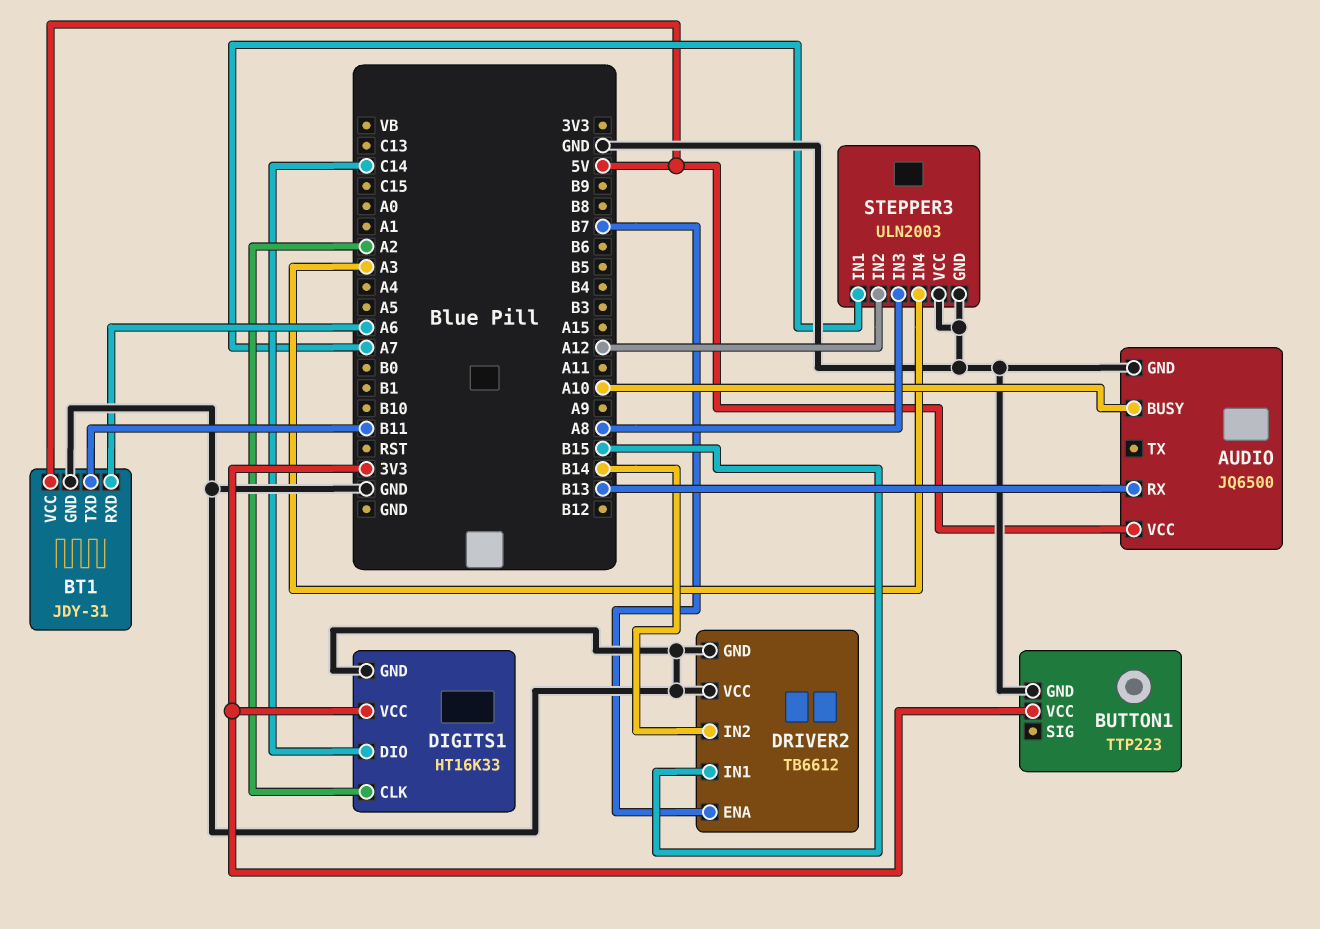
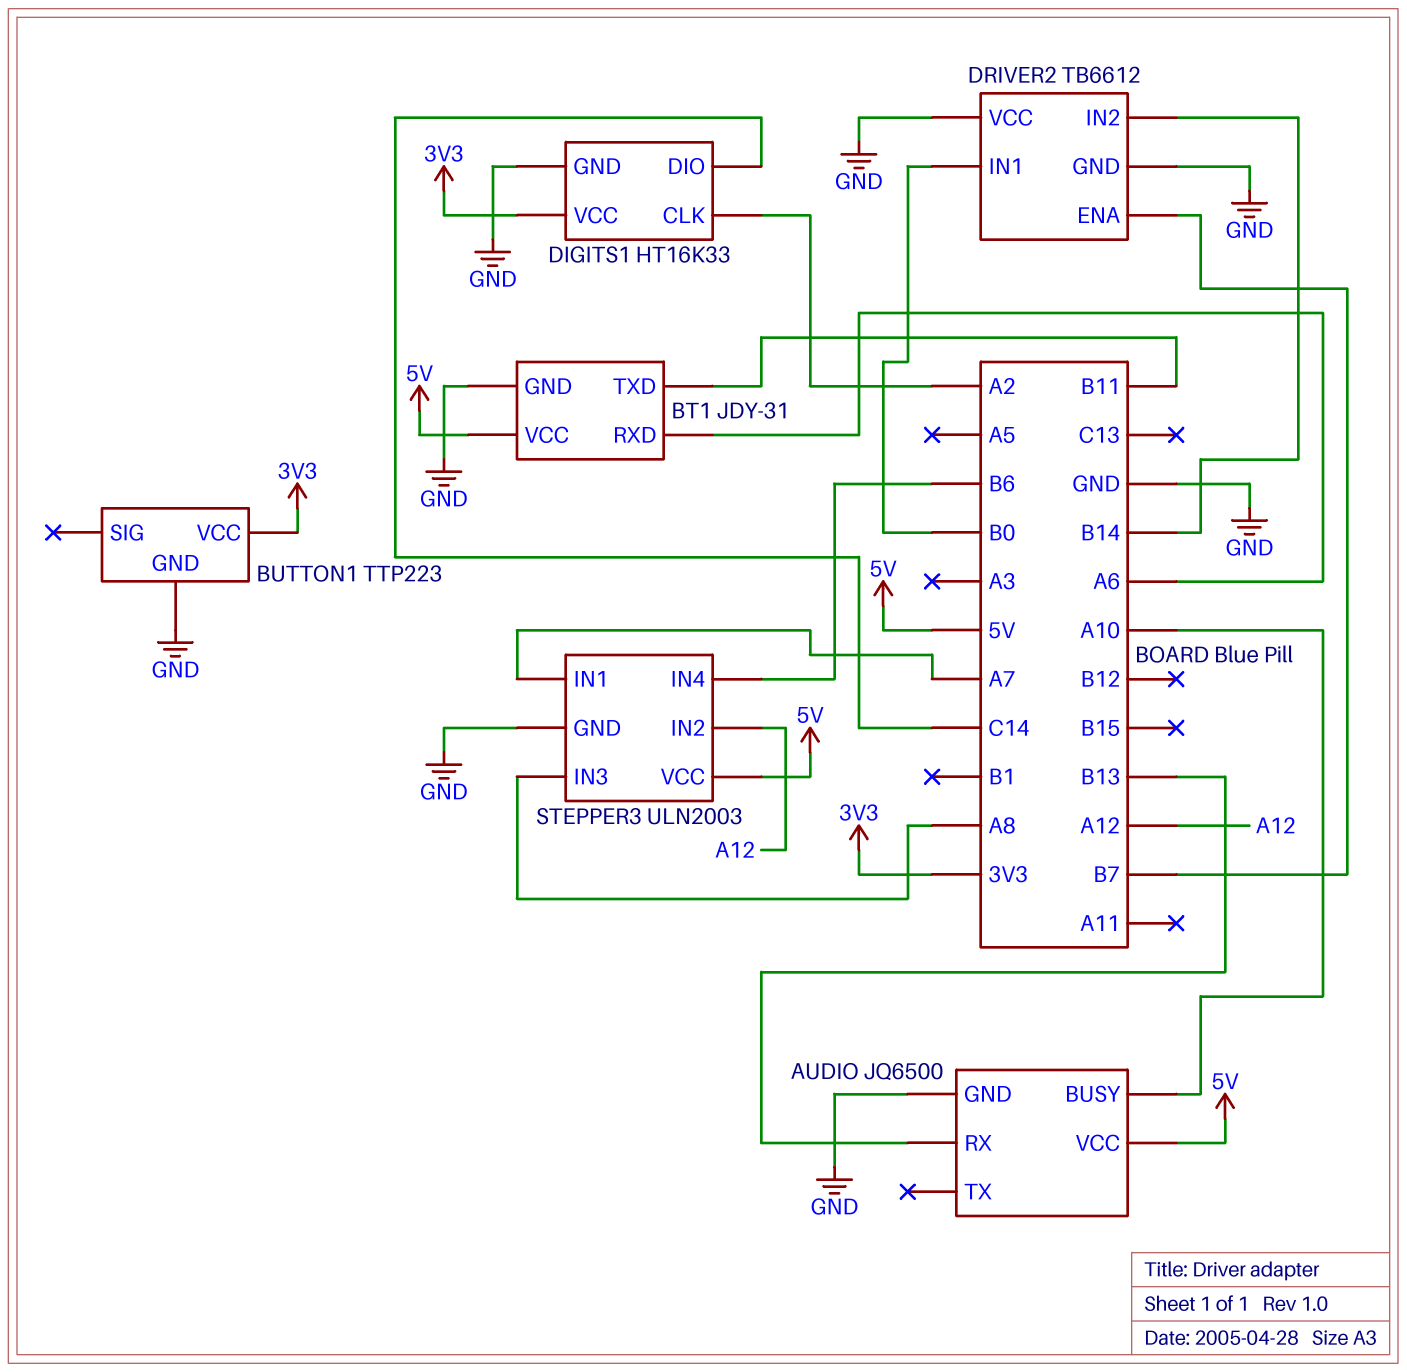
DRIVER2 pin IN1: B15 -> B0
STEPPER3 pin IN4: A3 -> B6
STEPPER3 pin VCC: GND -> 5V

